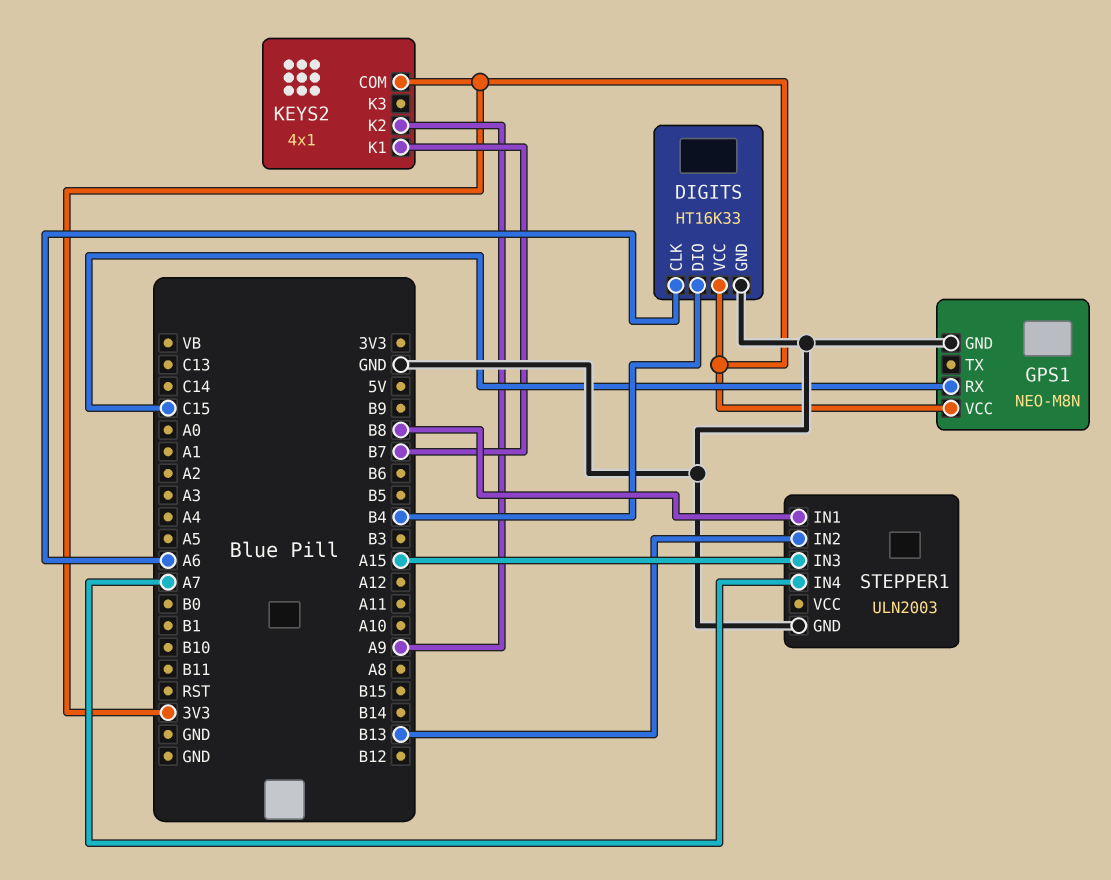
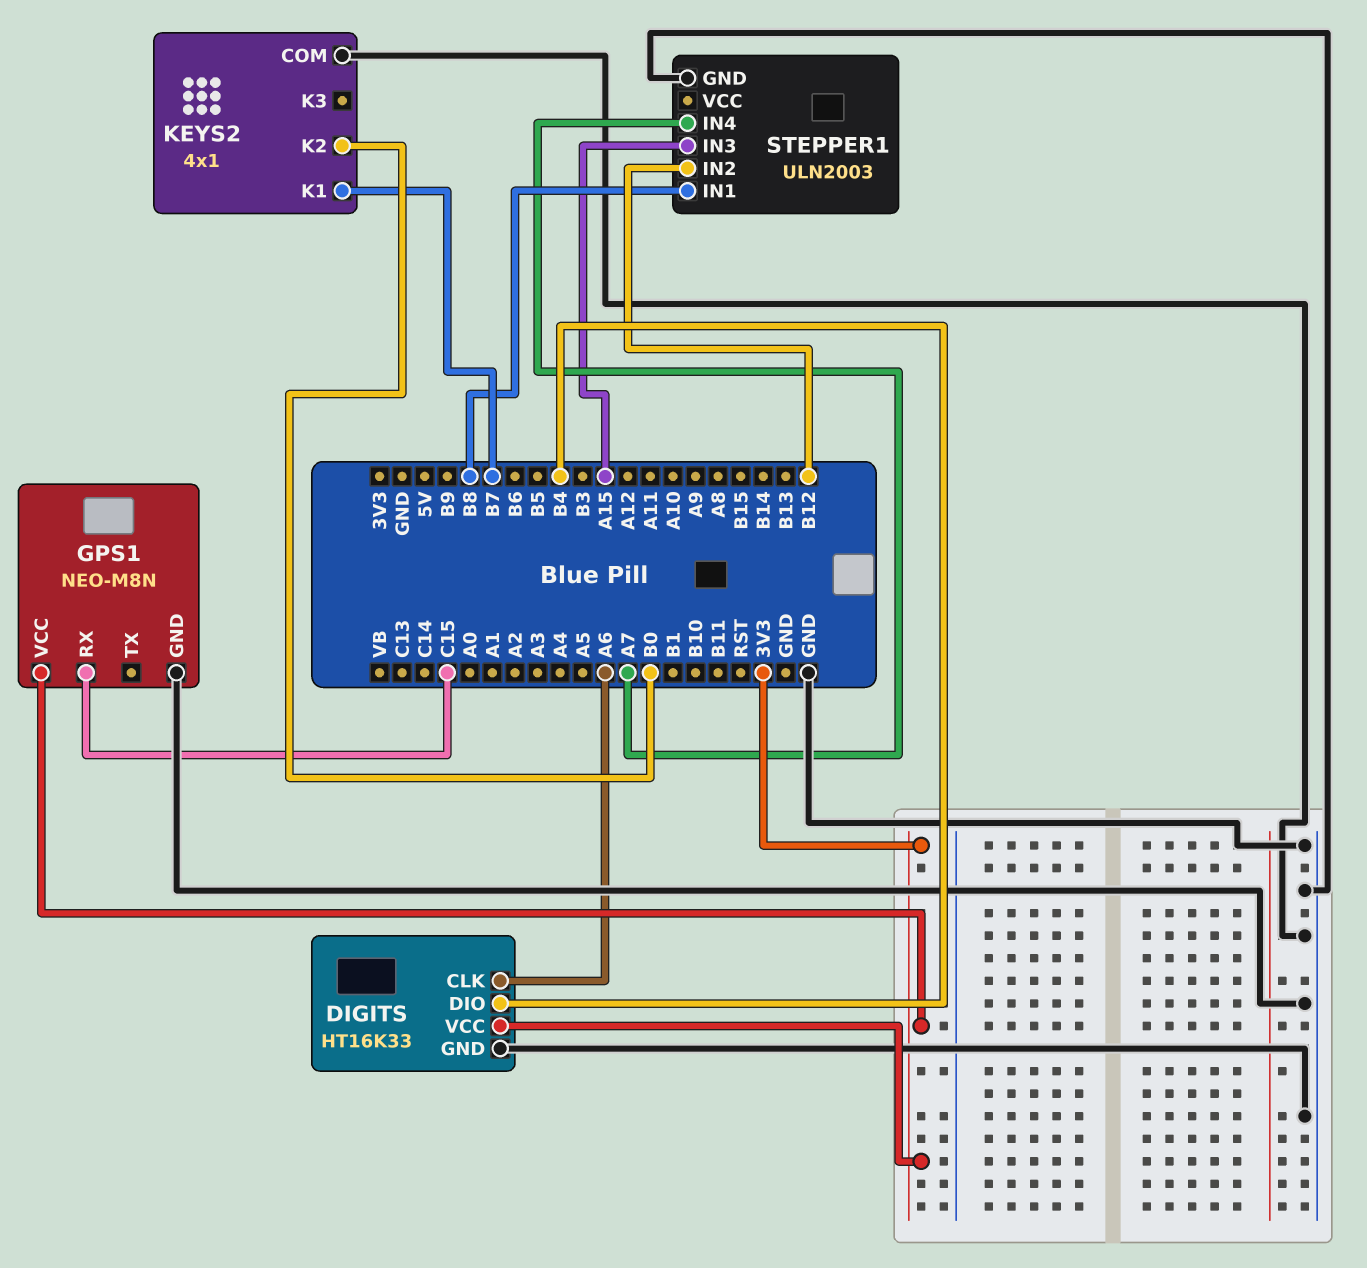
KEYS2 pin COM: 3V3 -> GND
KEYS2 pin K2: A9 -> B0
STEPPER1 pin IN2: B13 -> B12

